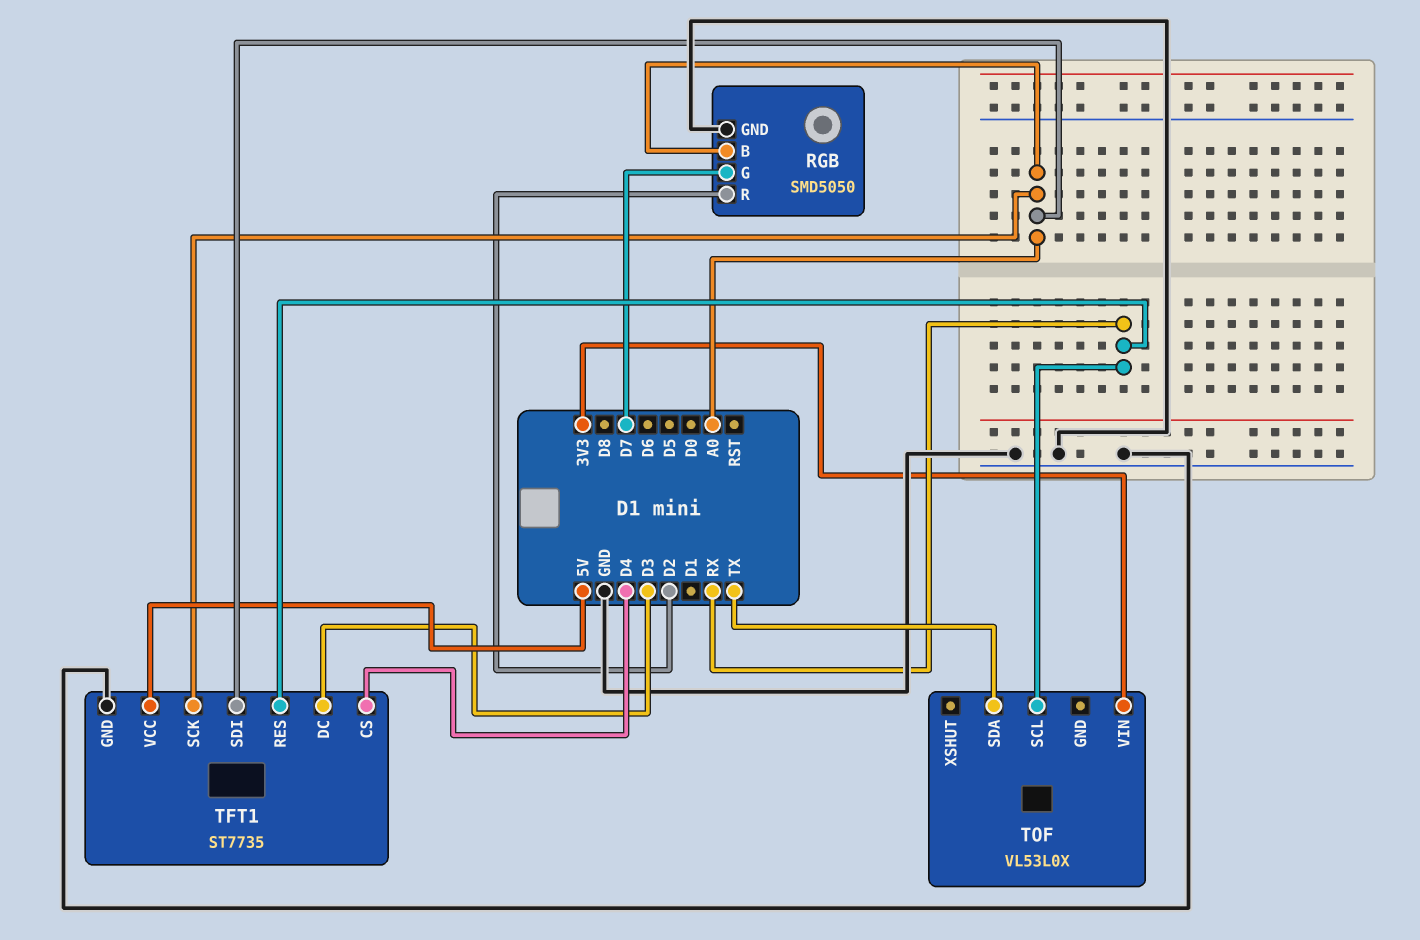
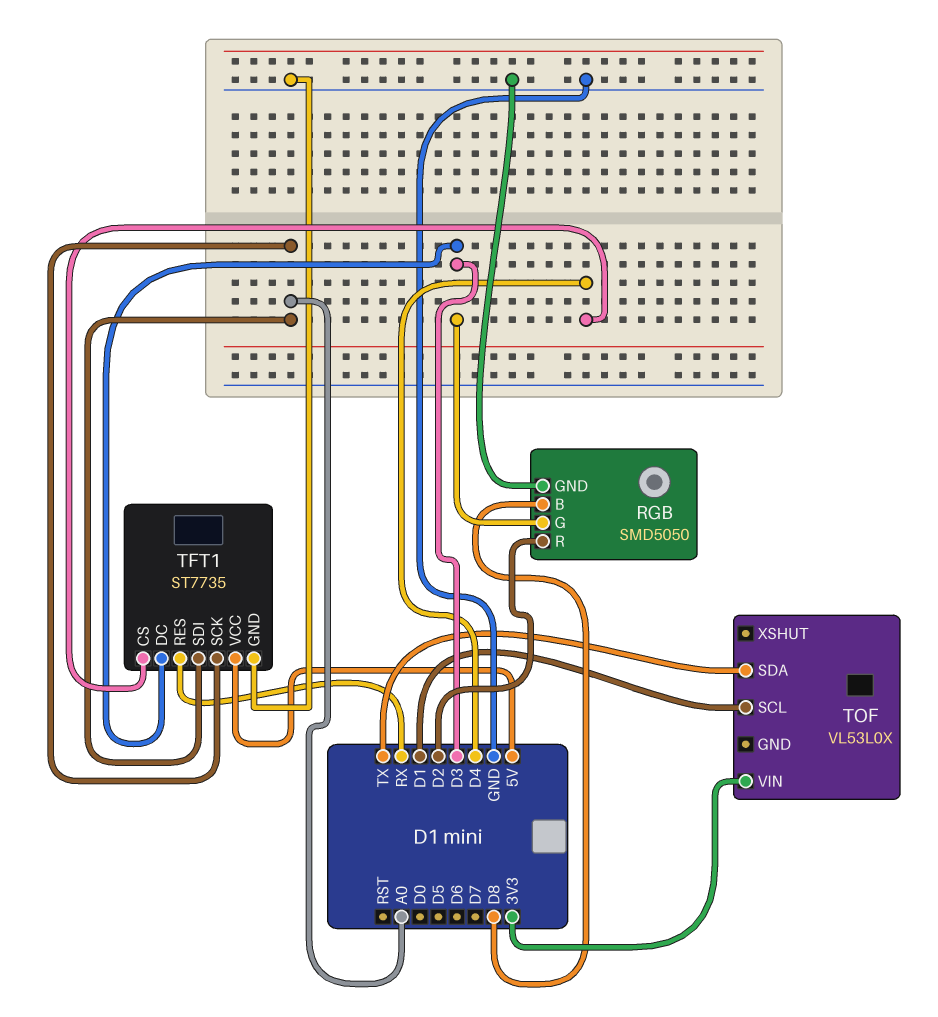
RGB pin B: A0 -> D8
RGB pin G: D7 -> D3
TOF pin SCL: RX -> D1

